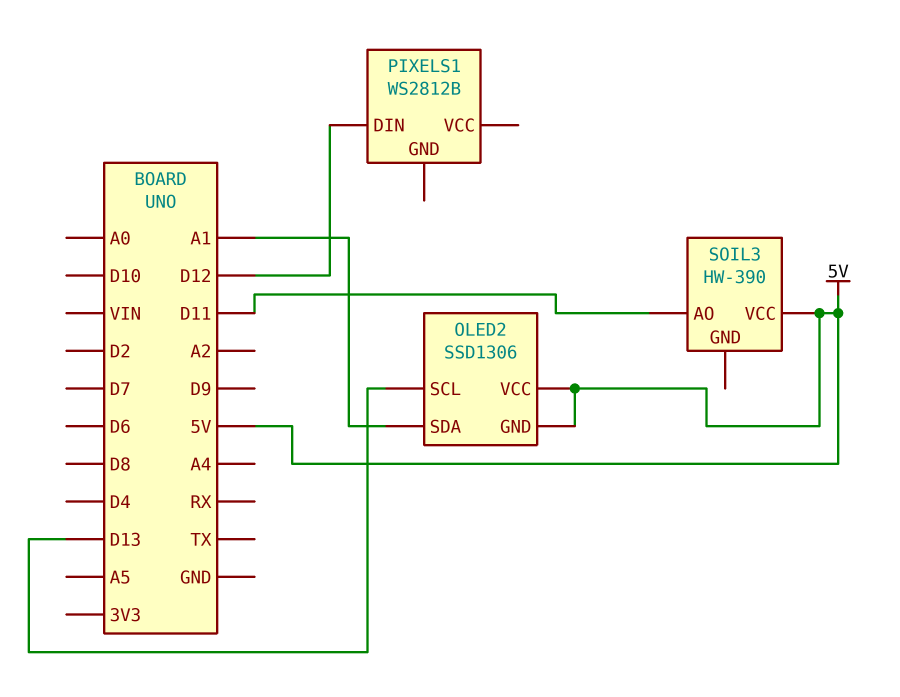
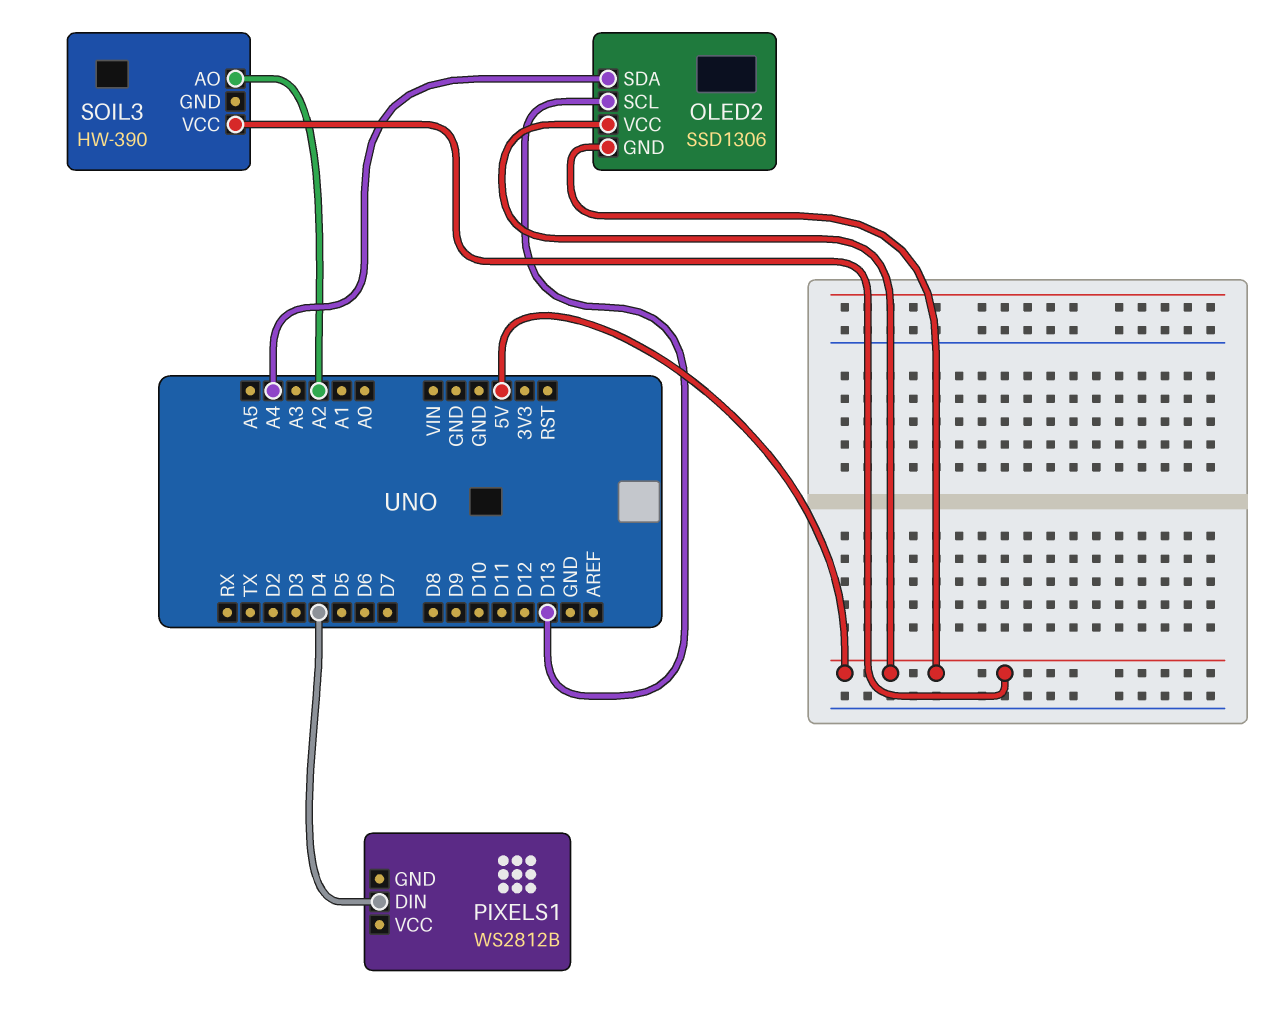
OLED2 pin SDA: A1 -> A4
PIXELS1 pin DIN: D12 -> D4
SOIL3 pin AO: D11 -> A2

